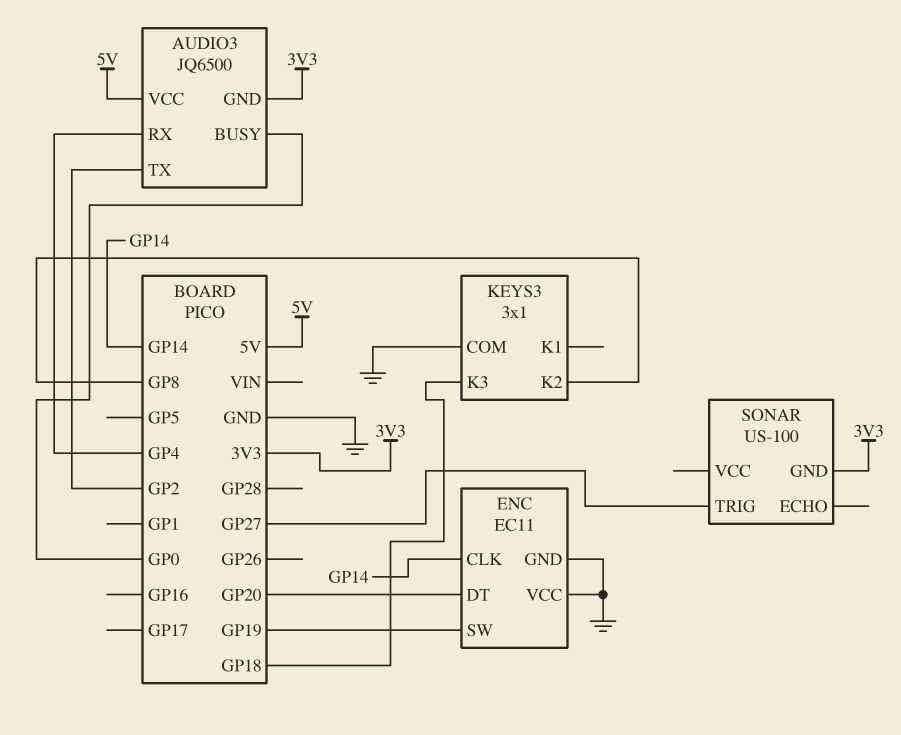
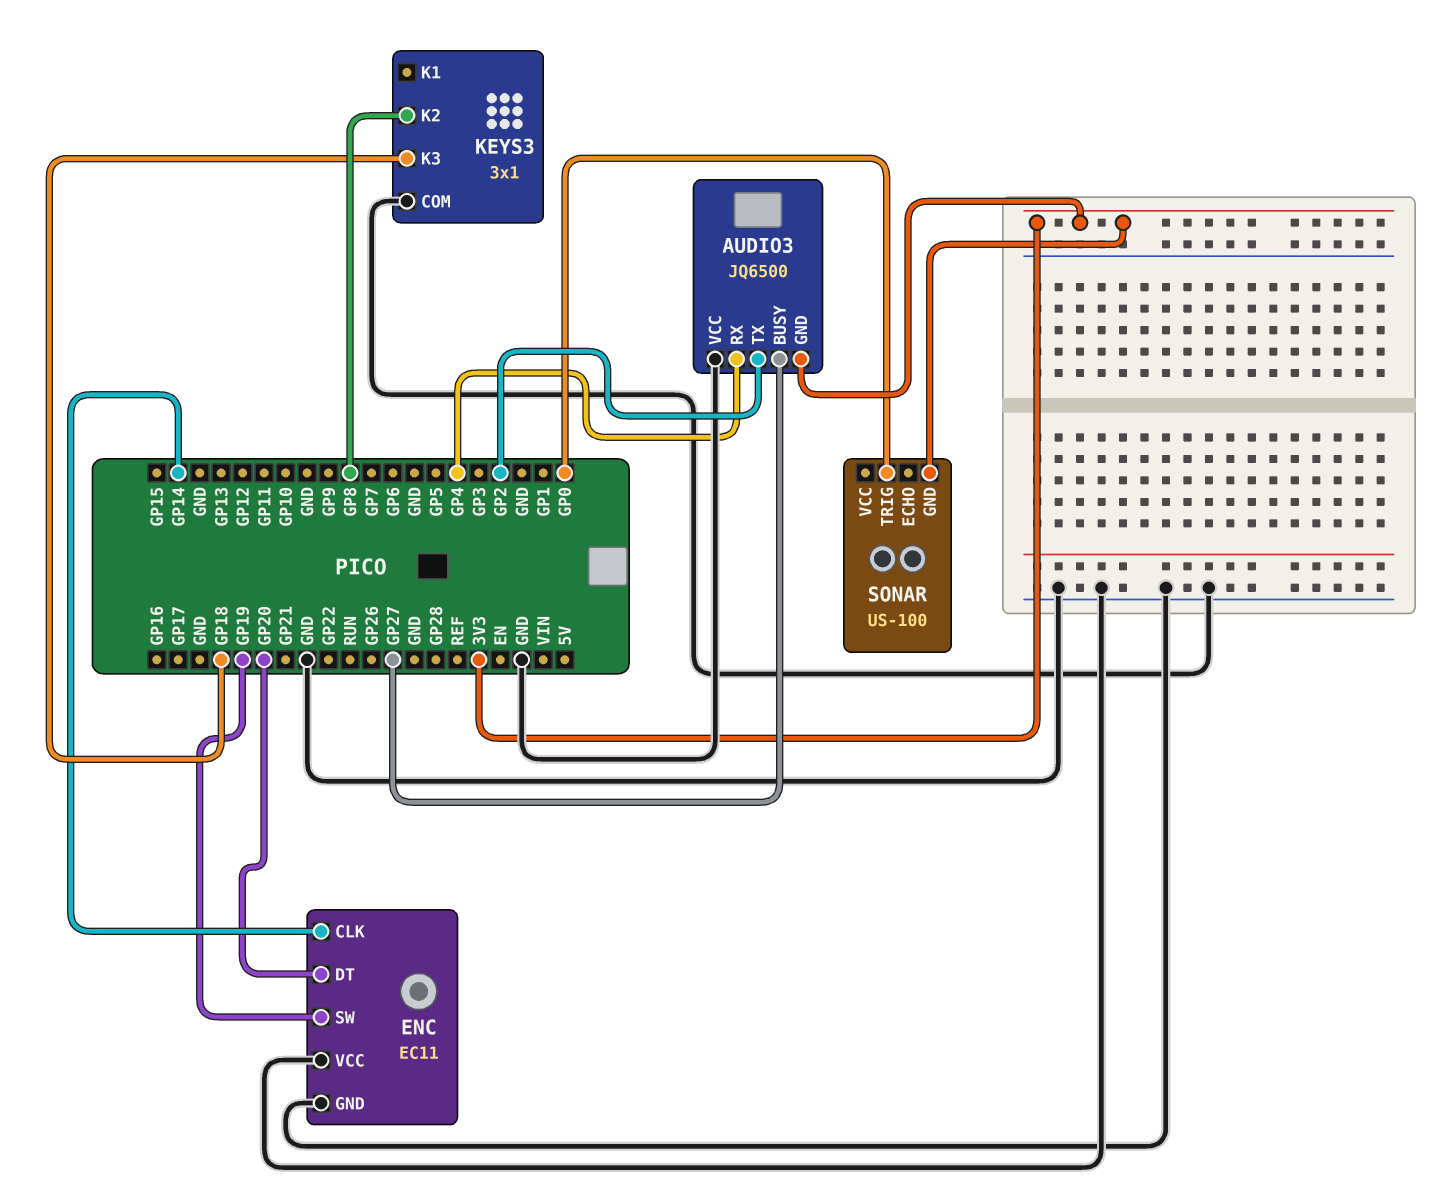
AUDIO3 pin BUSY: GP0 -> GP27
AUDIO3 pin VCC: 5V -> GND
SONAR pin TRIG: GP27 -> GP0

